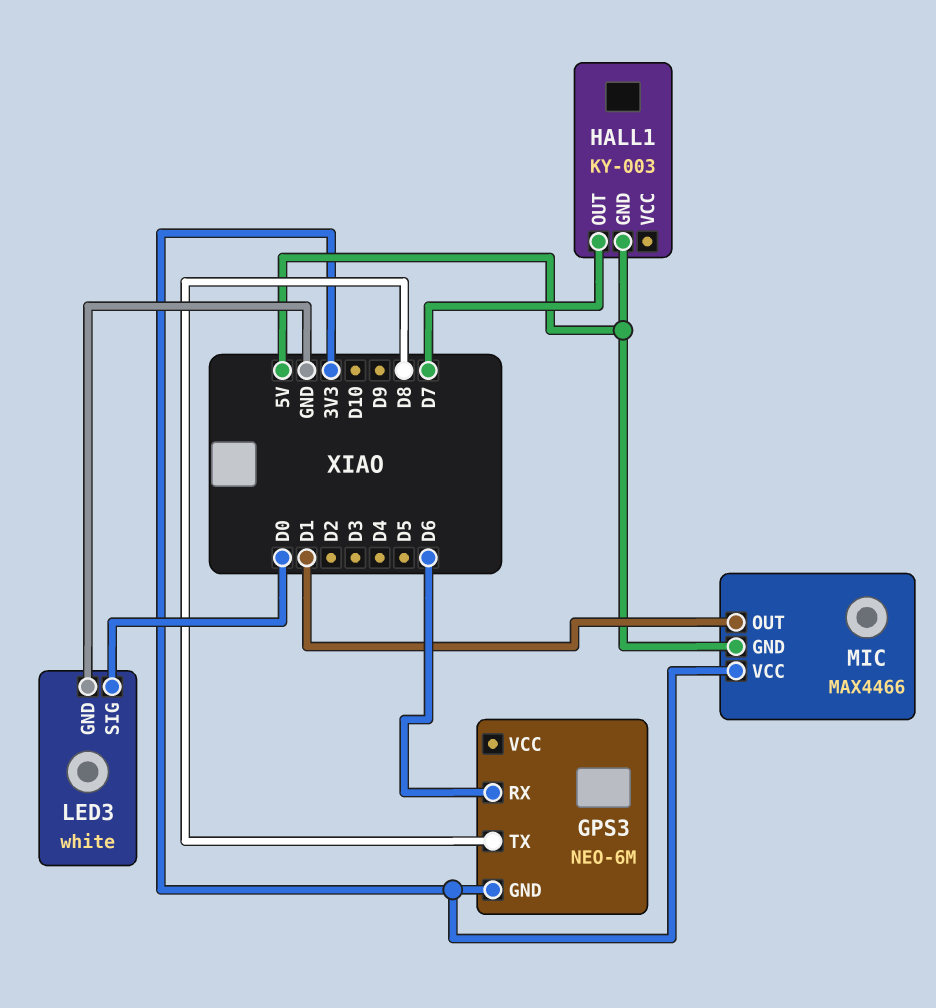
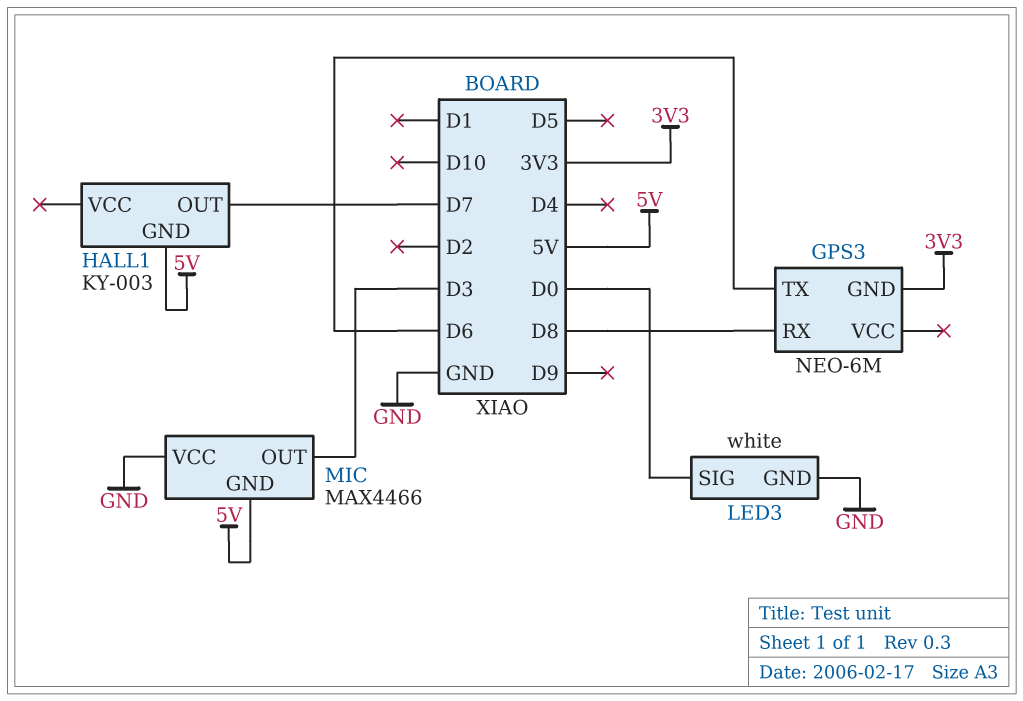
GPS3 pin RX: D6 -> D8
GPS3 pin TX: D8 -> D6
MIC pin OUT: D1 -> D3
MIC pin VCC: 3V3 -> GND

